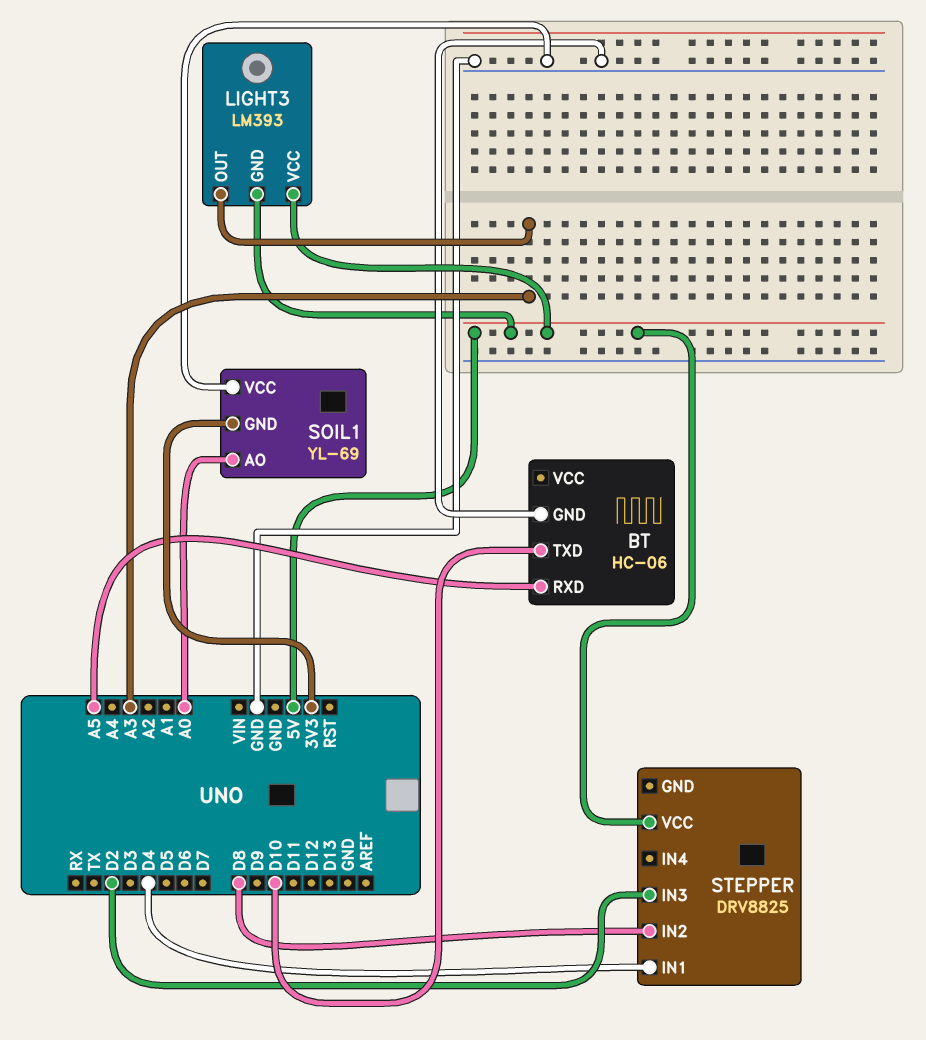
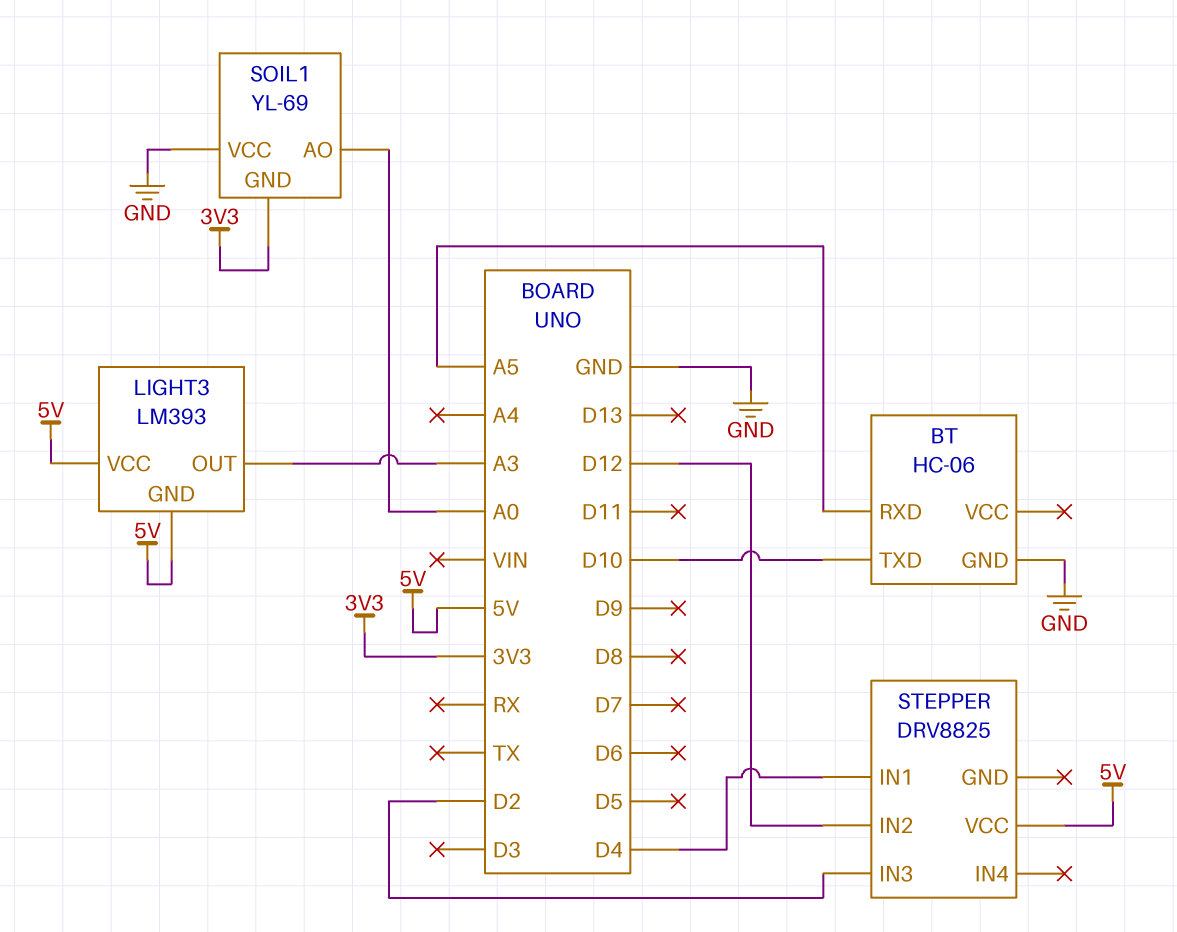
STEPPER pin IN2: D8 -> D12

